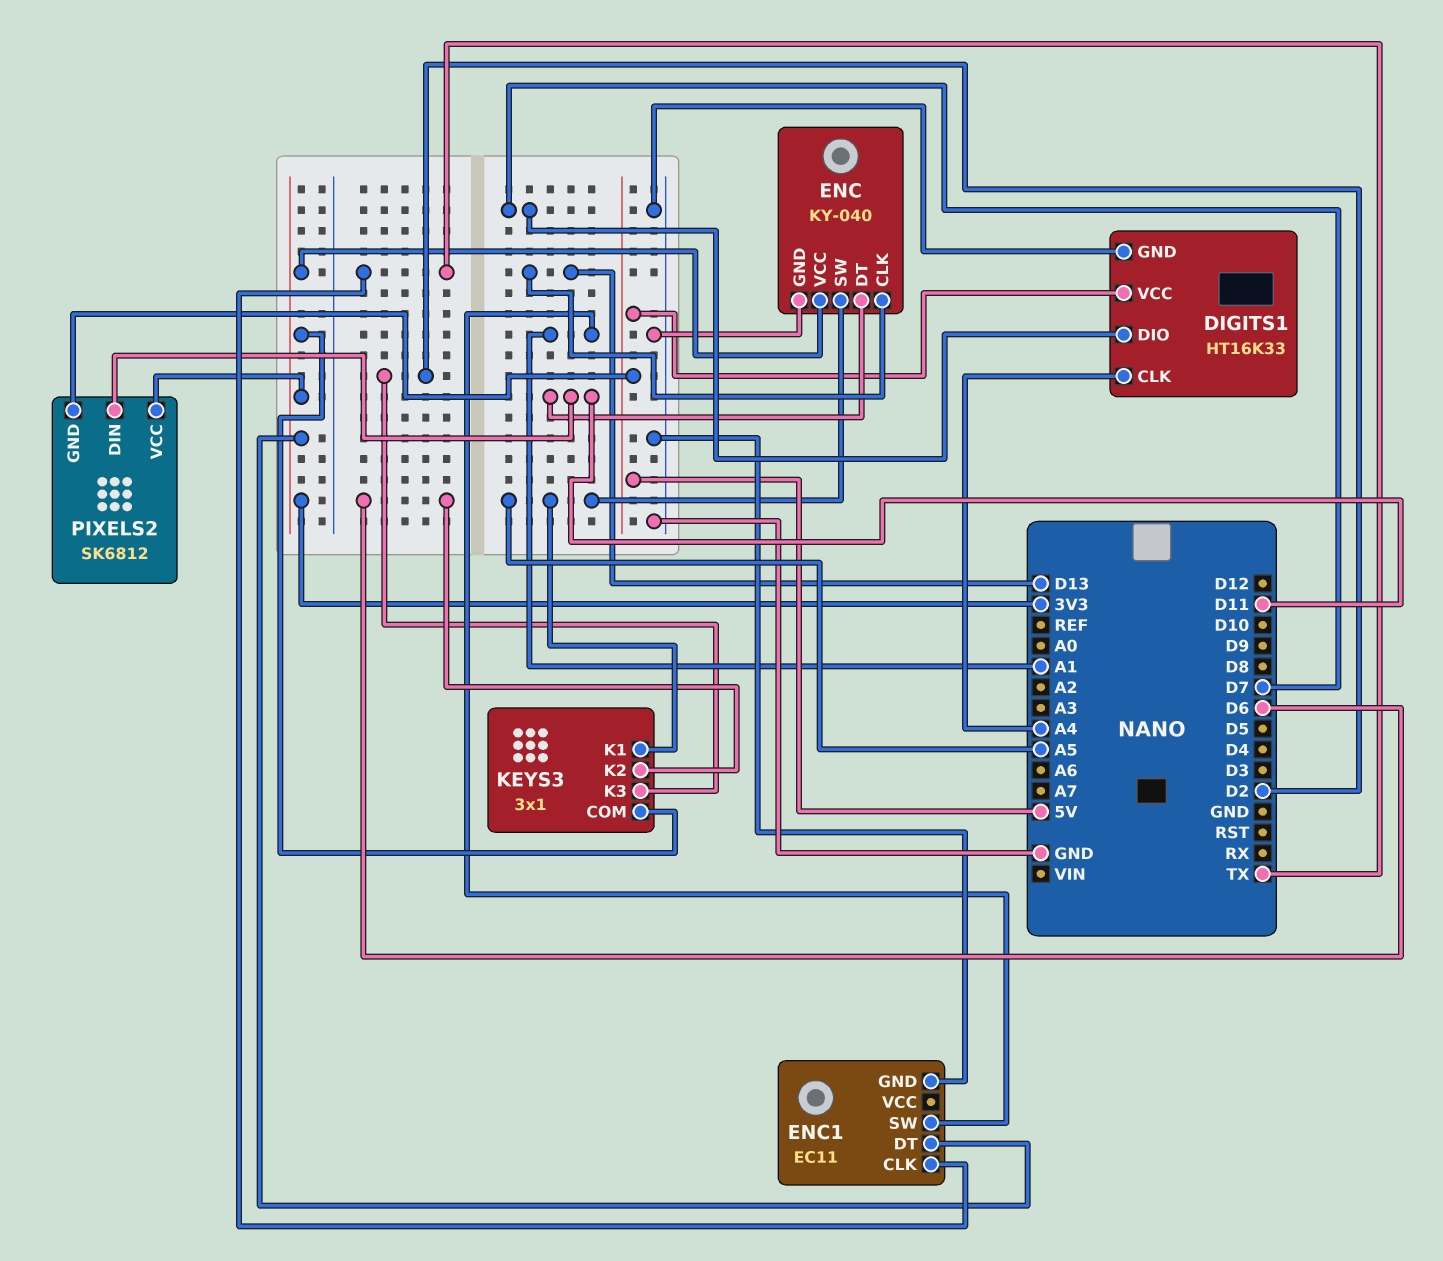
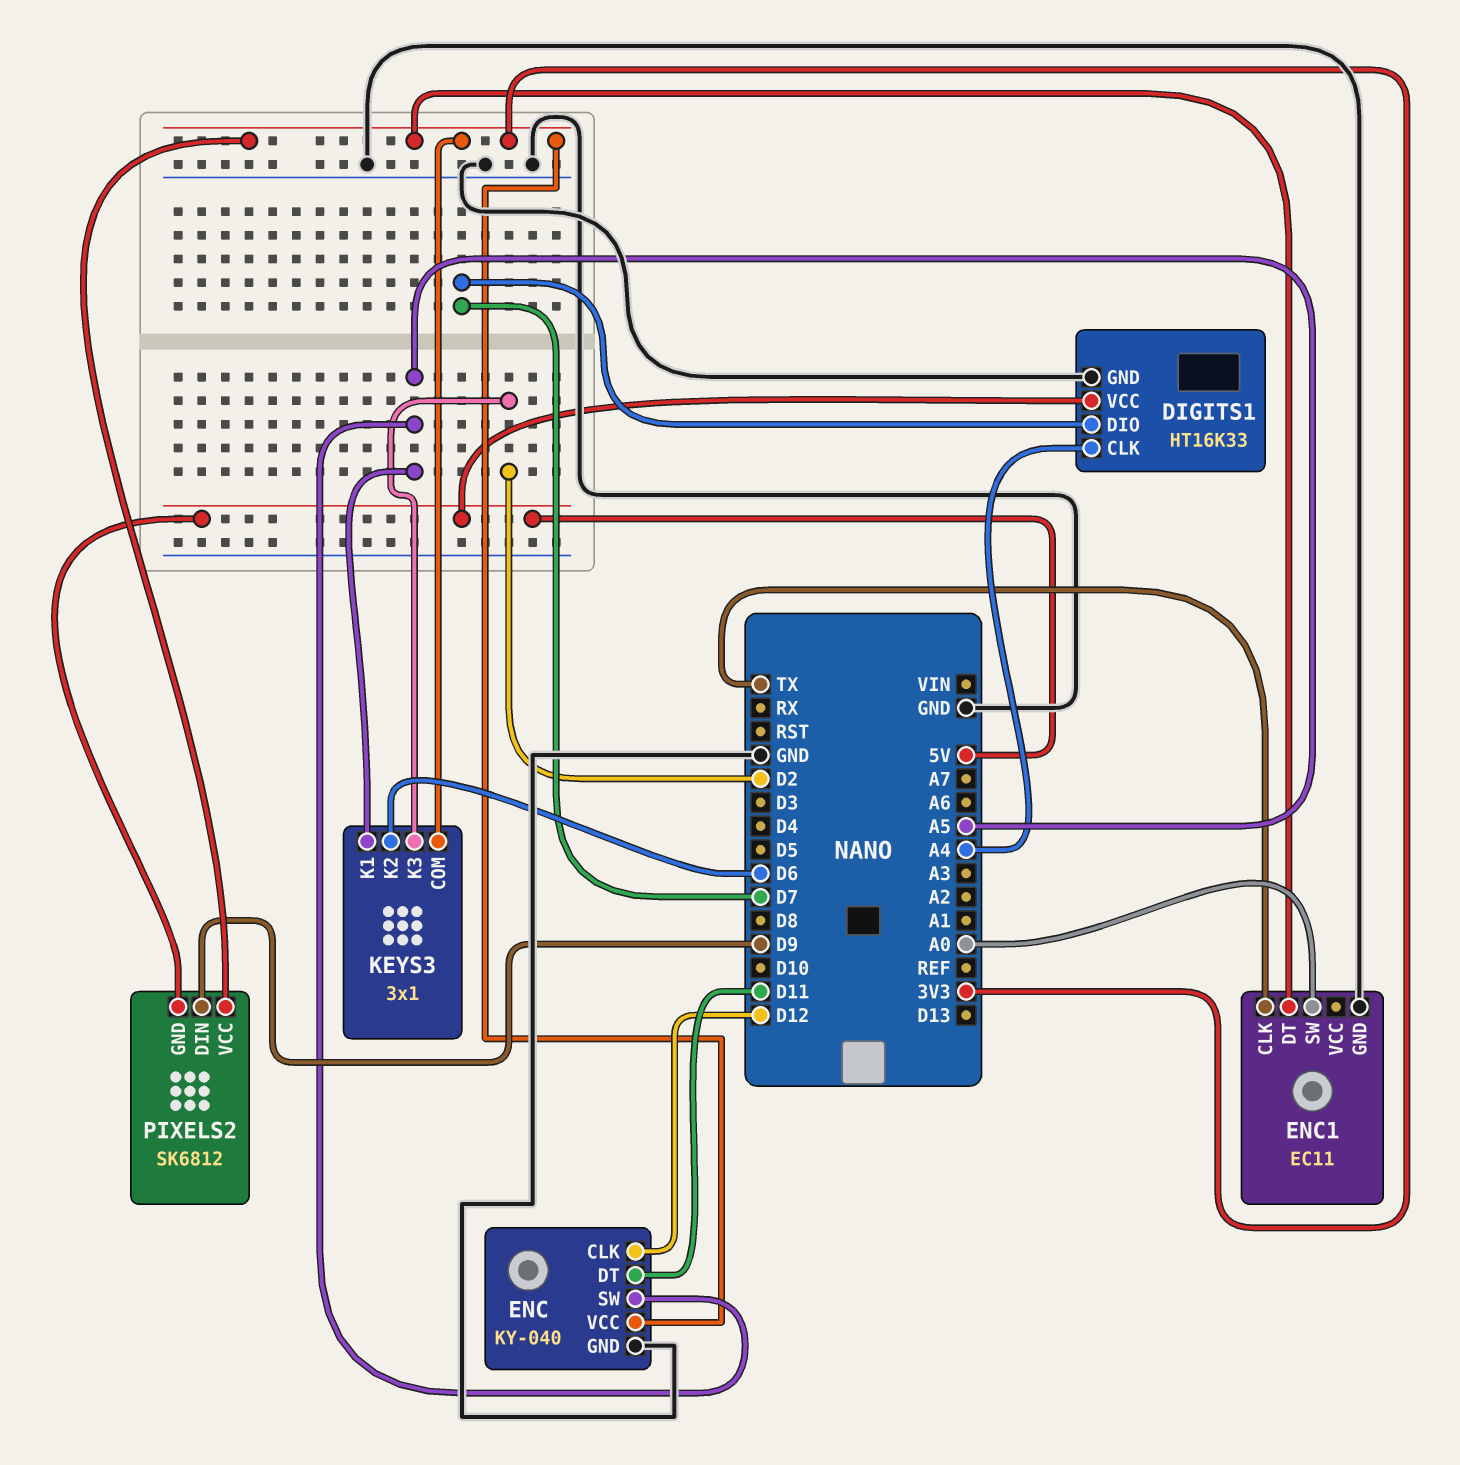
ENC pin CLK: D13 -> D12
ENC1 pin SW: A1 -> A0
PIXELS2 pin DIN: D11 -> D9

